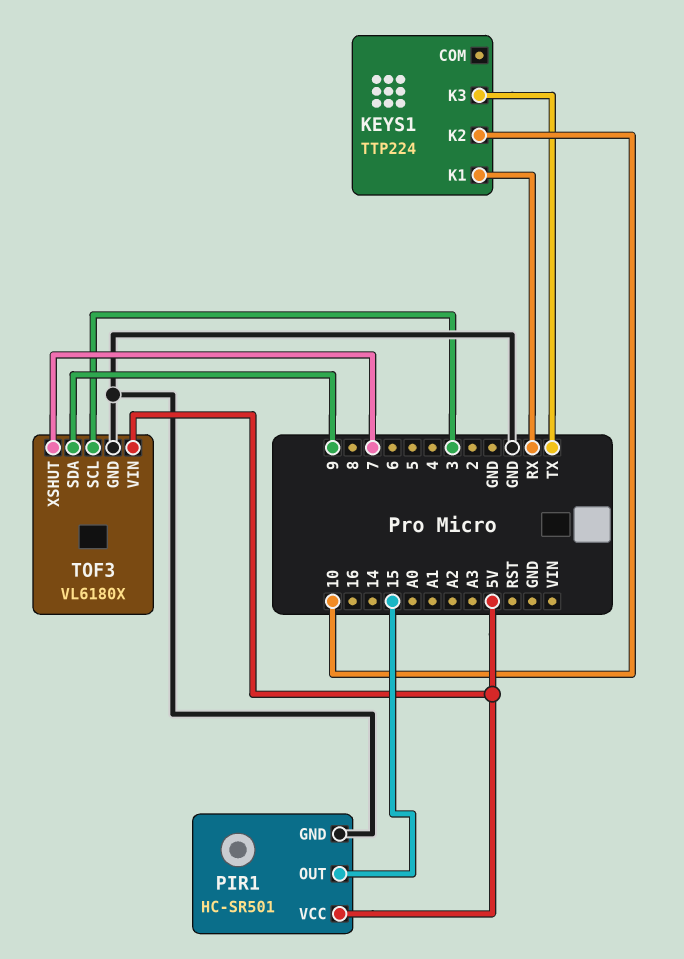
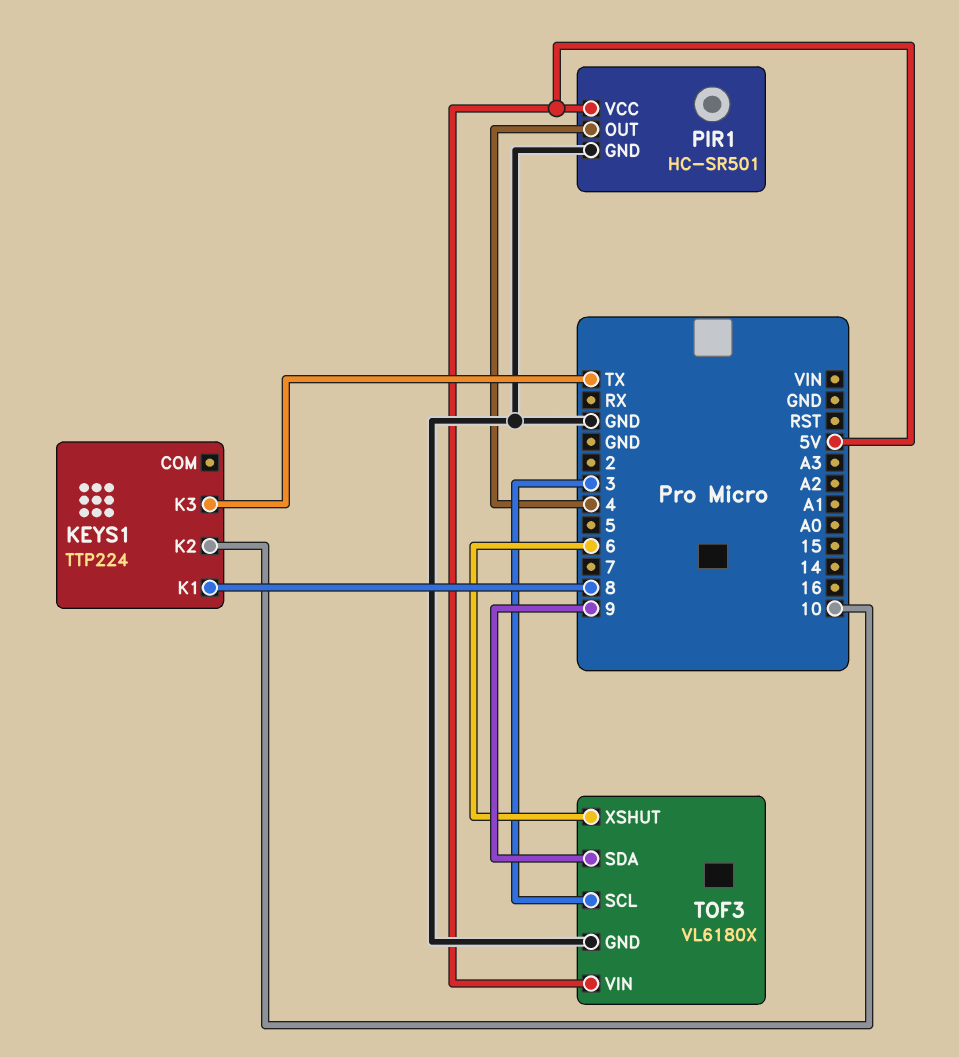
KEYS1 pin K1: RX -> 8
PIR1 pin OUT: 15 -> 4
TOF3 pin XSHUT: 7 -> 6

